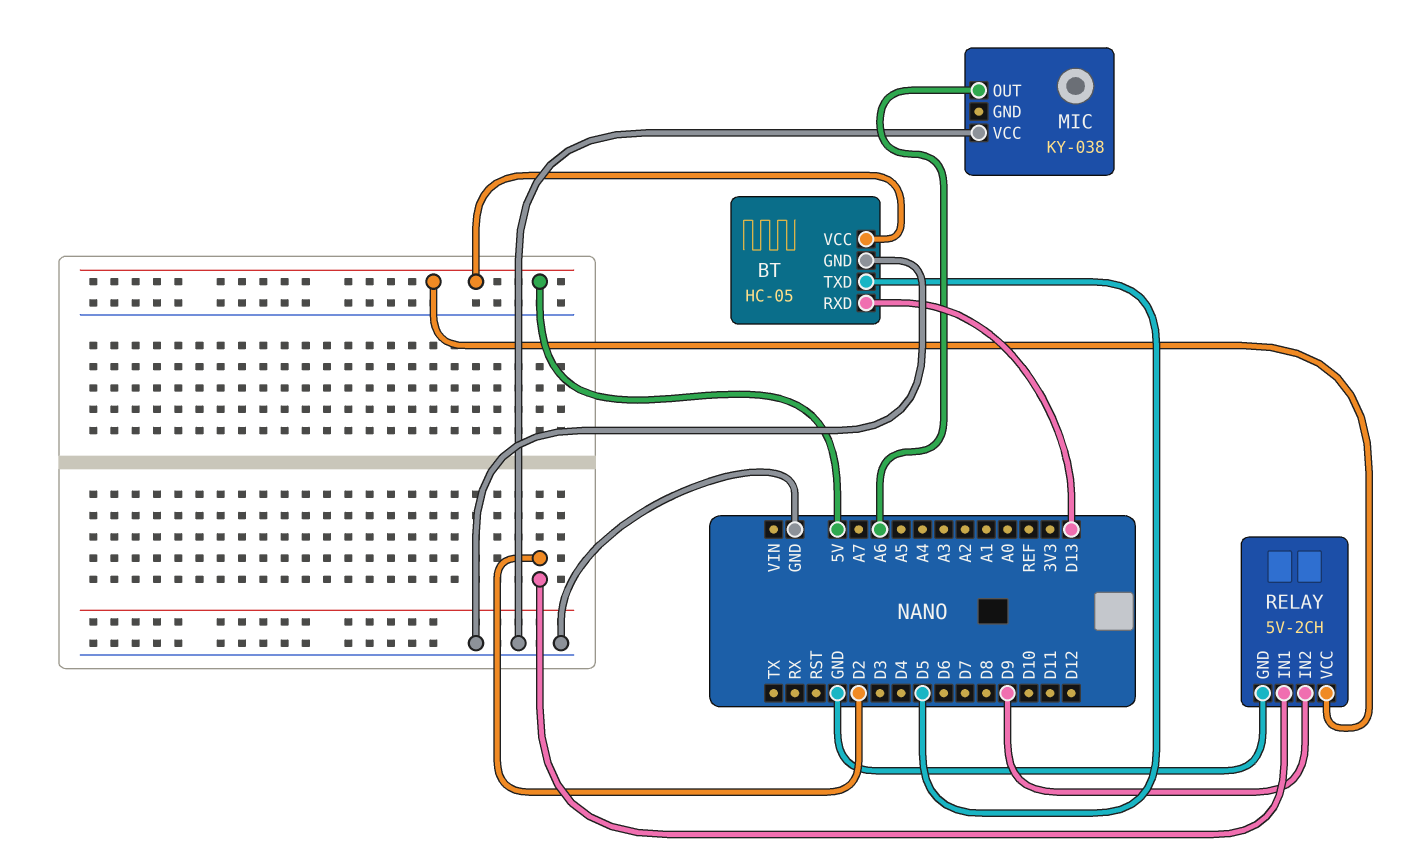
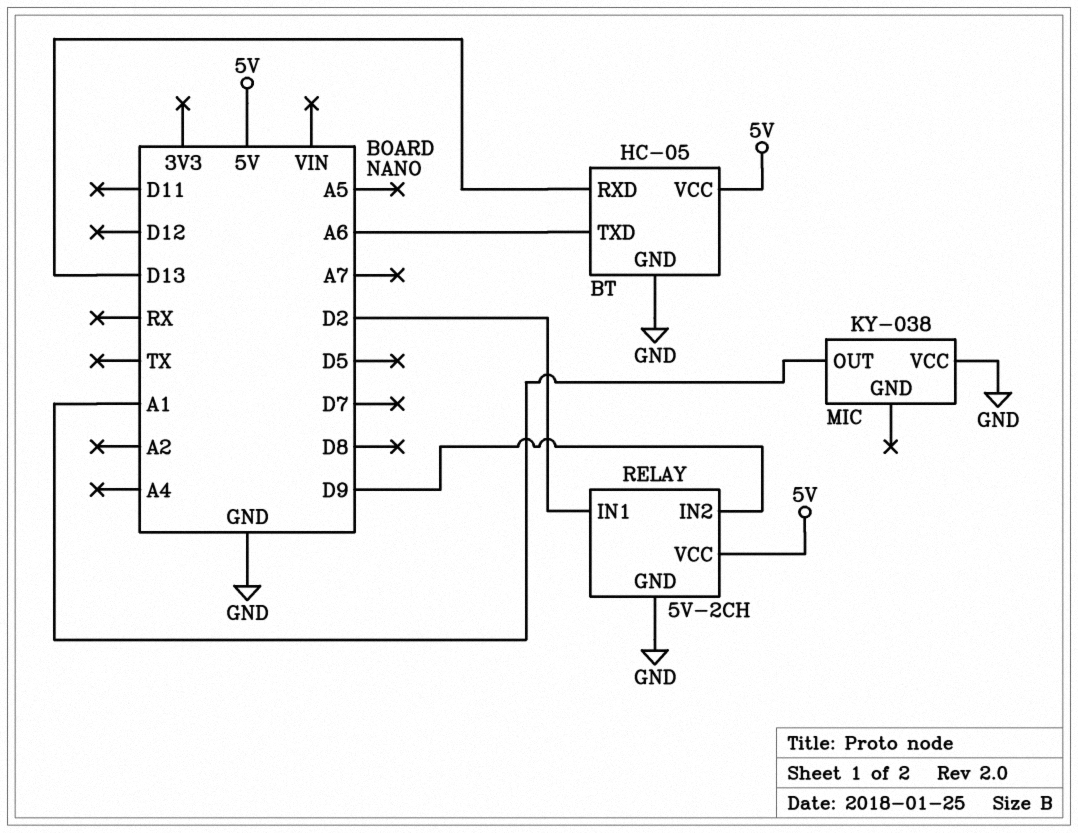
BT pin TXD: D5 -> A6
MIC pin OUT: A6 -> A1

